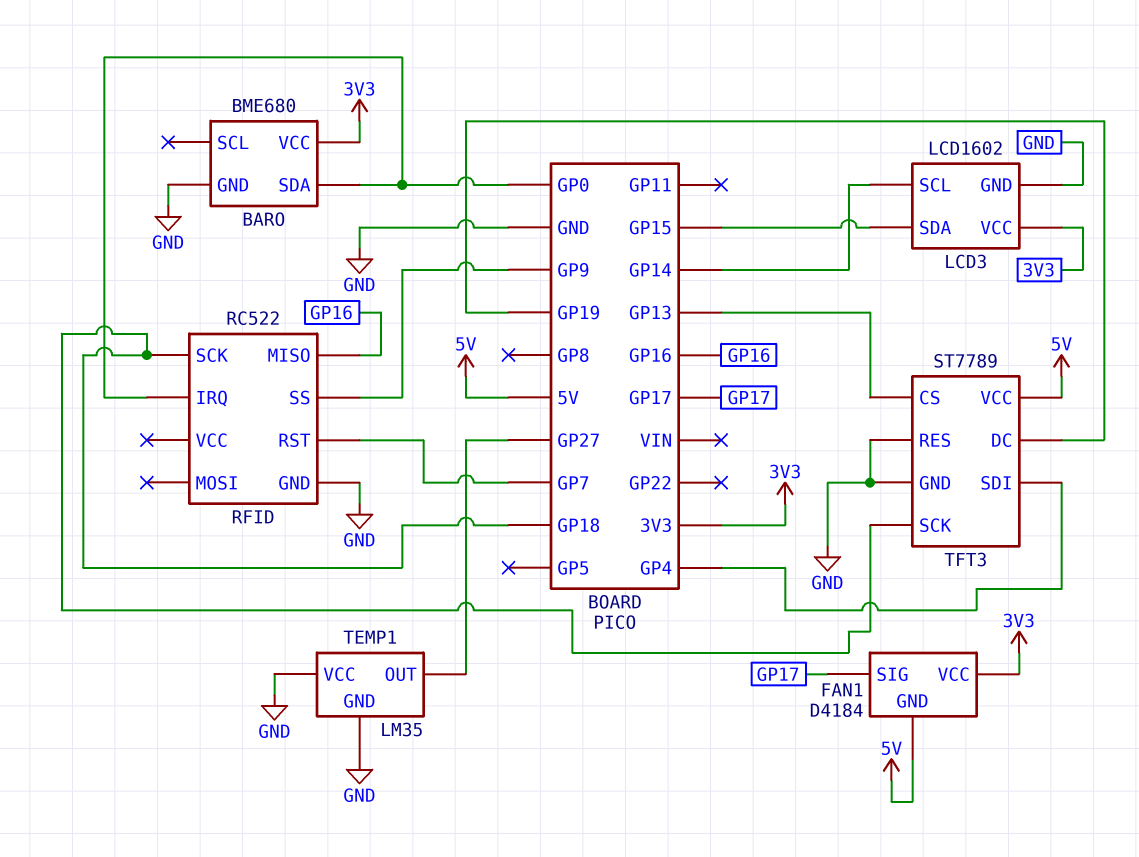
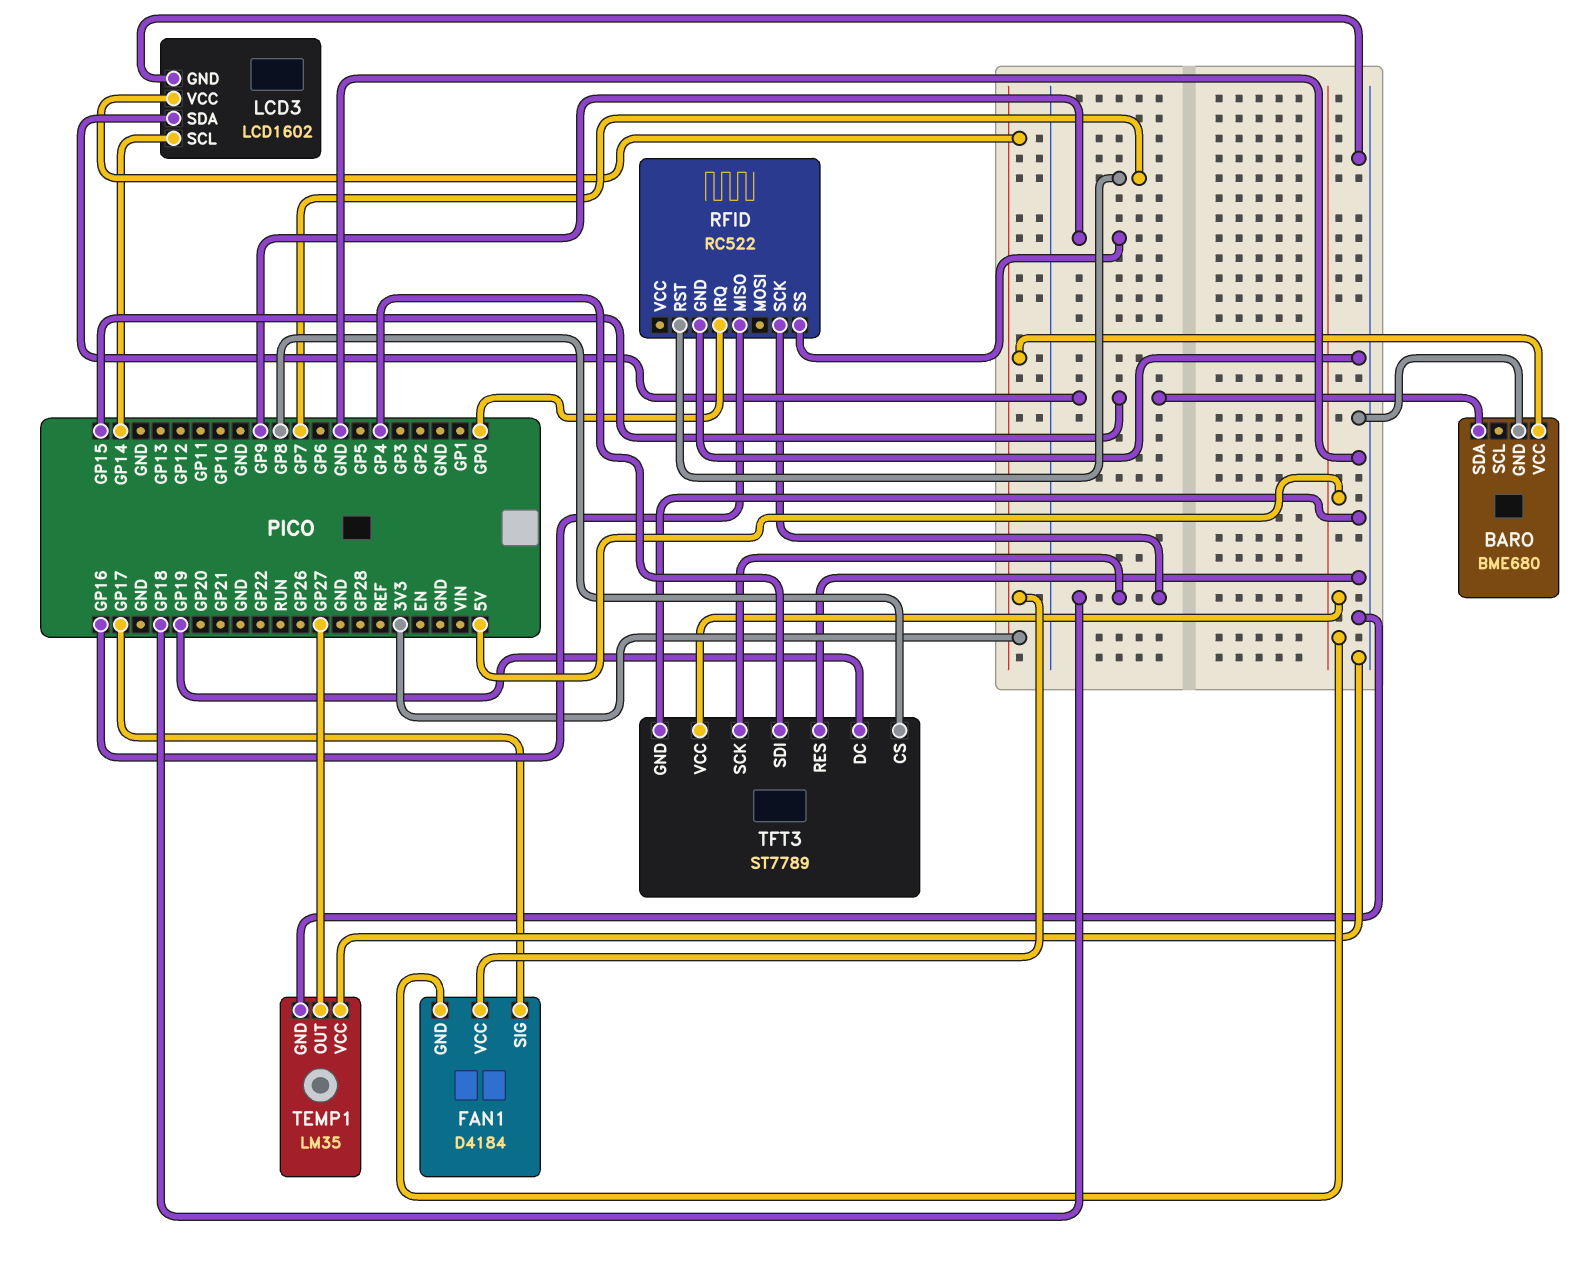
BARO pin SDA: GP0 -> GP15
TFT3 pin CS: GP13 -> GP8

